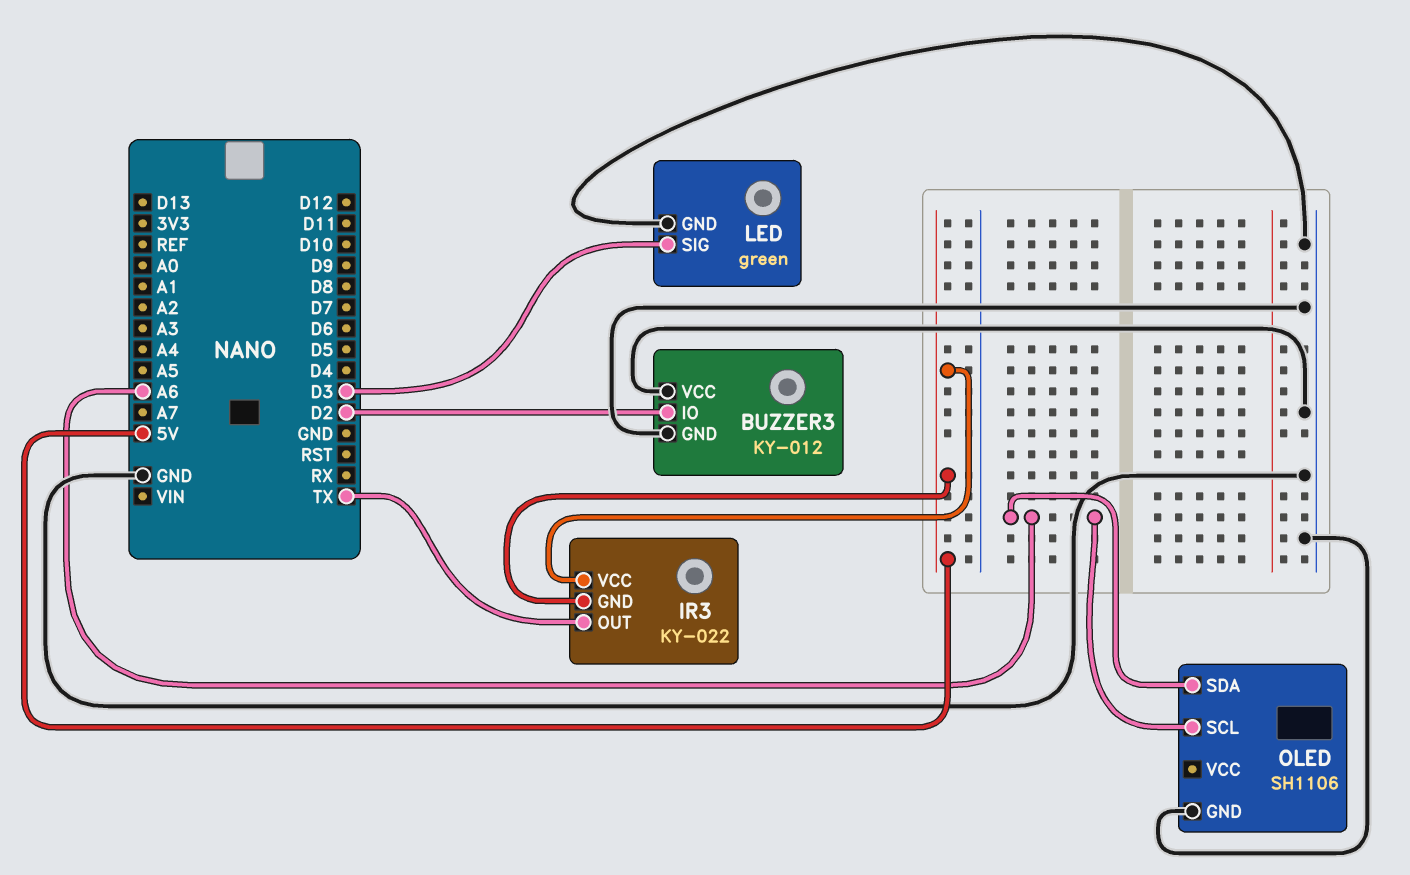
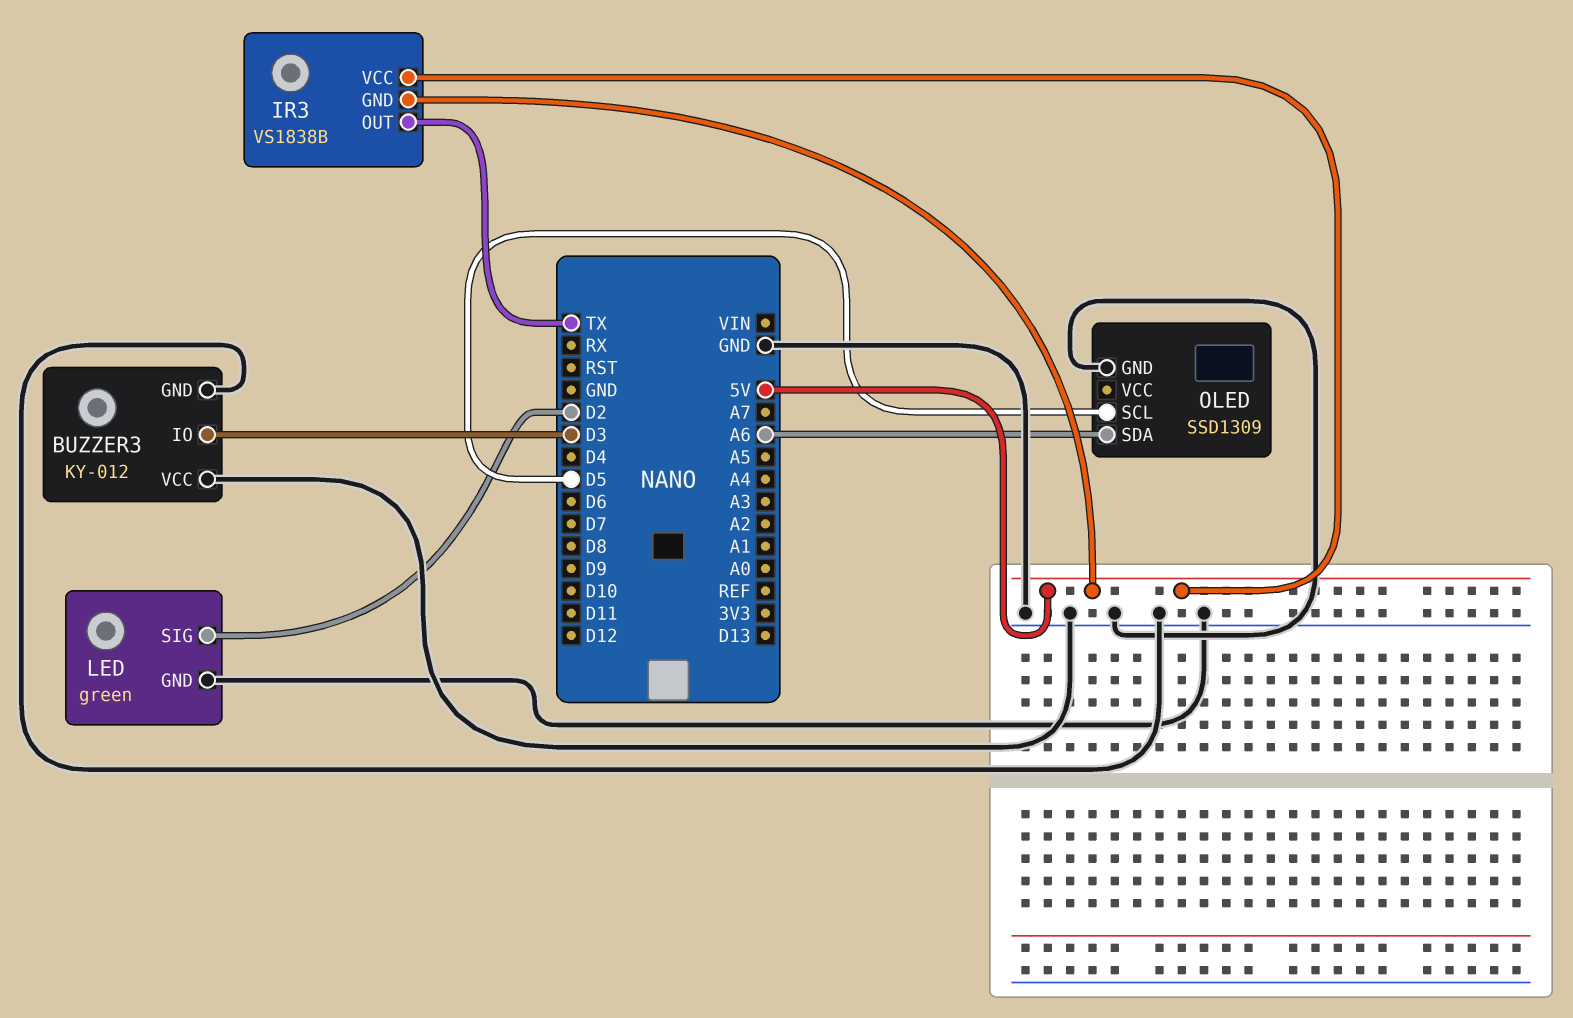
BUZZER3 pin IO: D2 -> D3
IR3: KY-022 -> VS1838B
LED pin SIG: D3 -> D2
OLED: SH1106 -> SSD1309
OLED pin SCL: A6 -> D5

